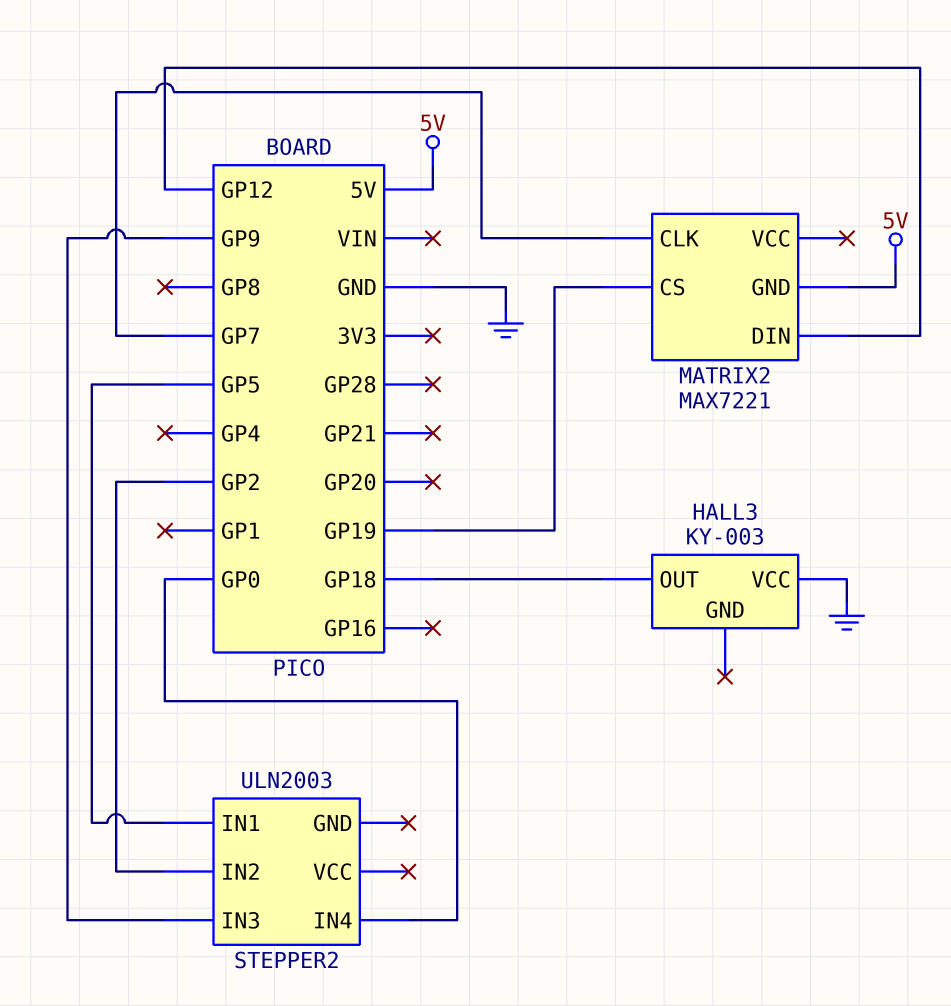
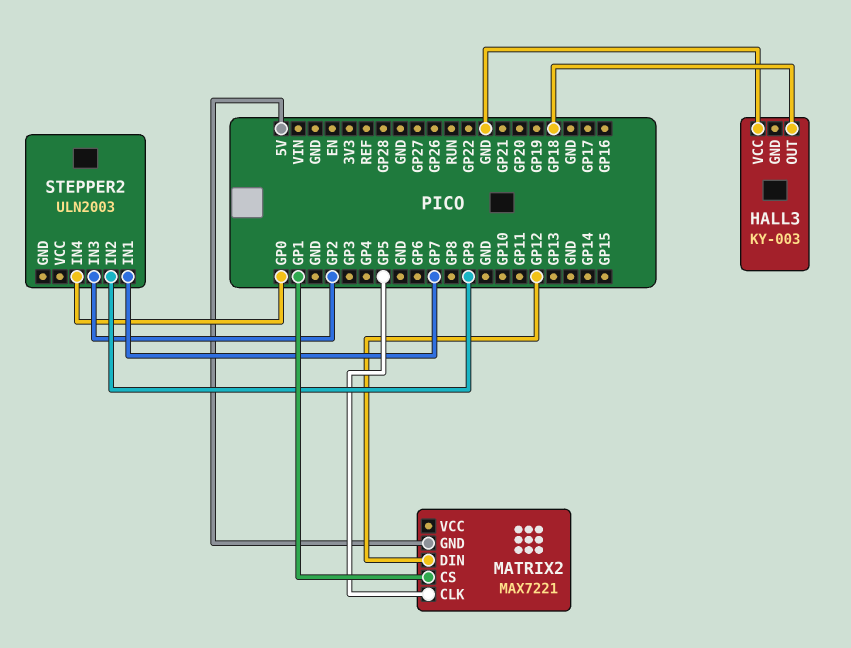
MATRIX2 pin CLK: GP7 -> GP5
MATRIX2 pin CS: GP19 -> GP1
STEPPER2 pin IN1: GP5 -> GP7
STEPPER2 pin IN2: GP2 -> GP9
STEPPER2 pin IN3: GP9 -> GP2

